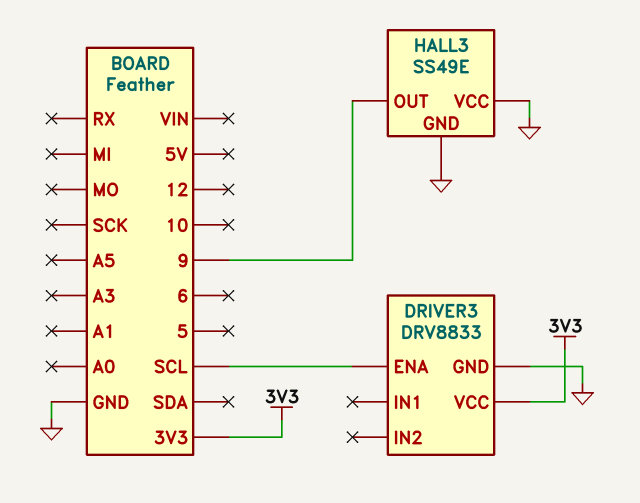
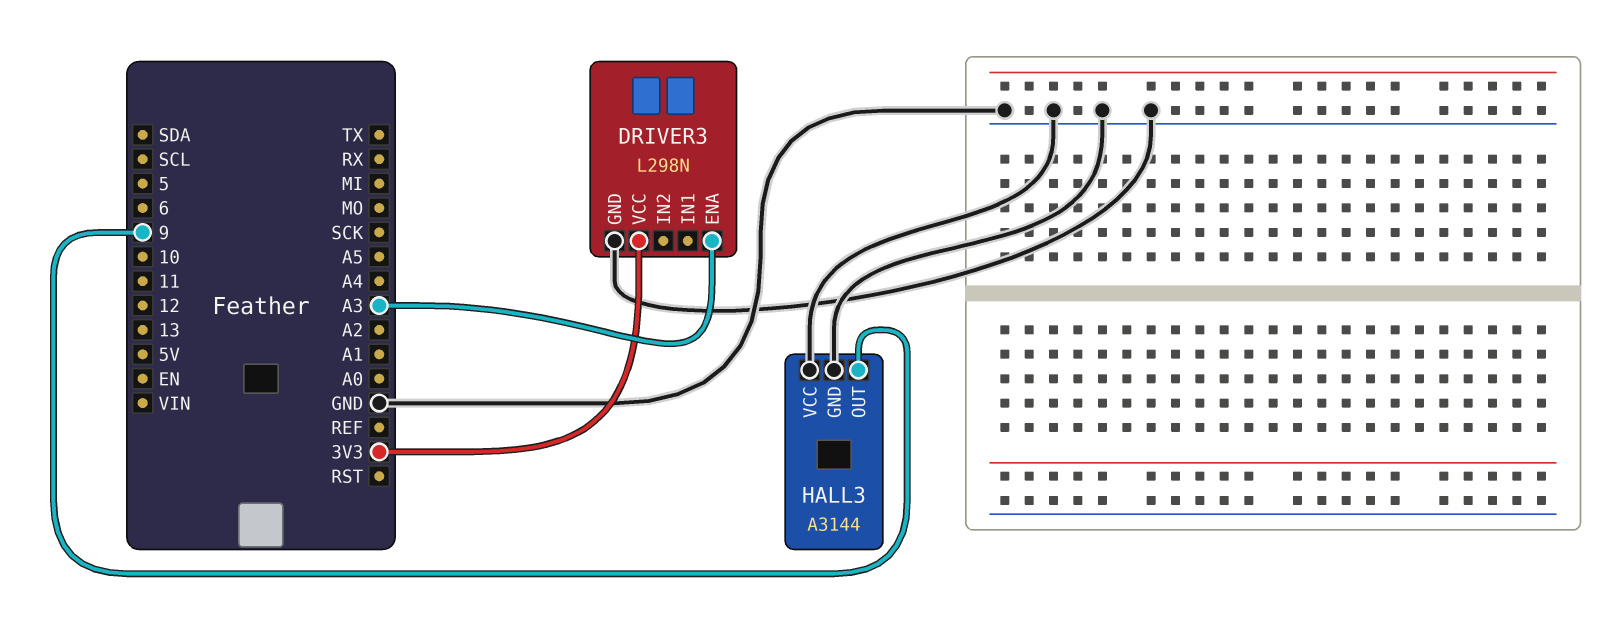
DRIVER3: DRV8833 -> L298N
DRIVER3 pin ENA: SCL -> A3
HALL3: SS49E -> A3144

